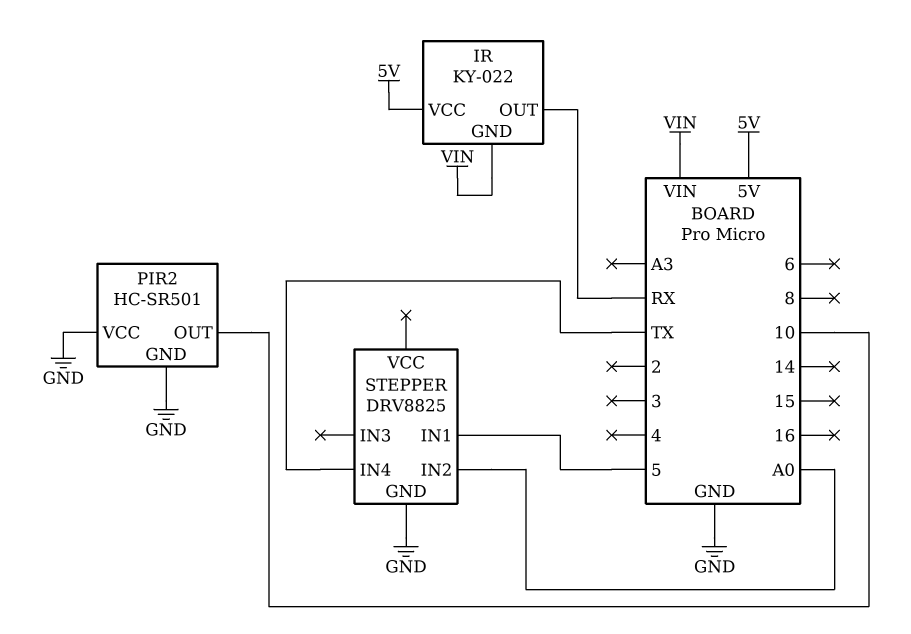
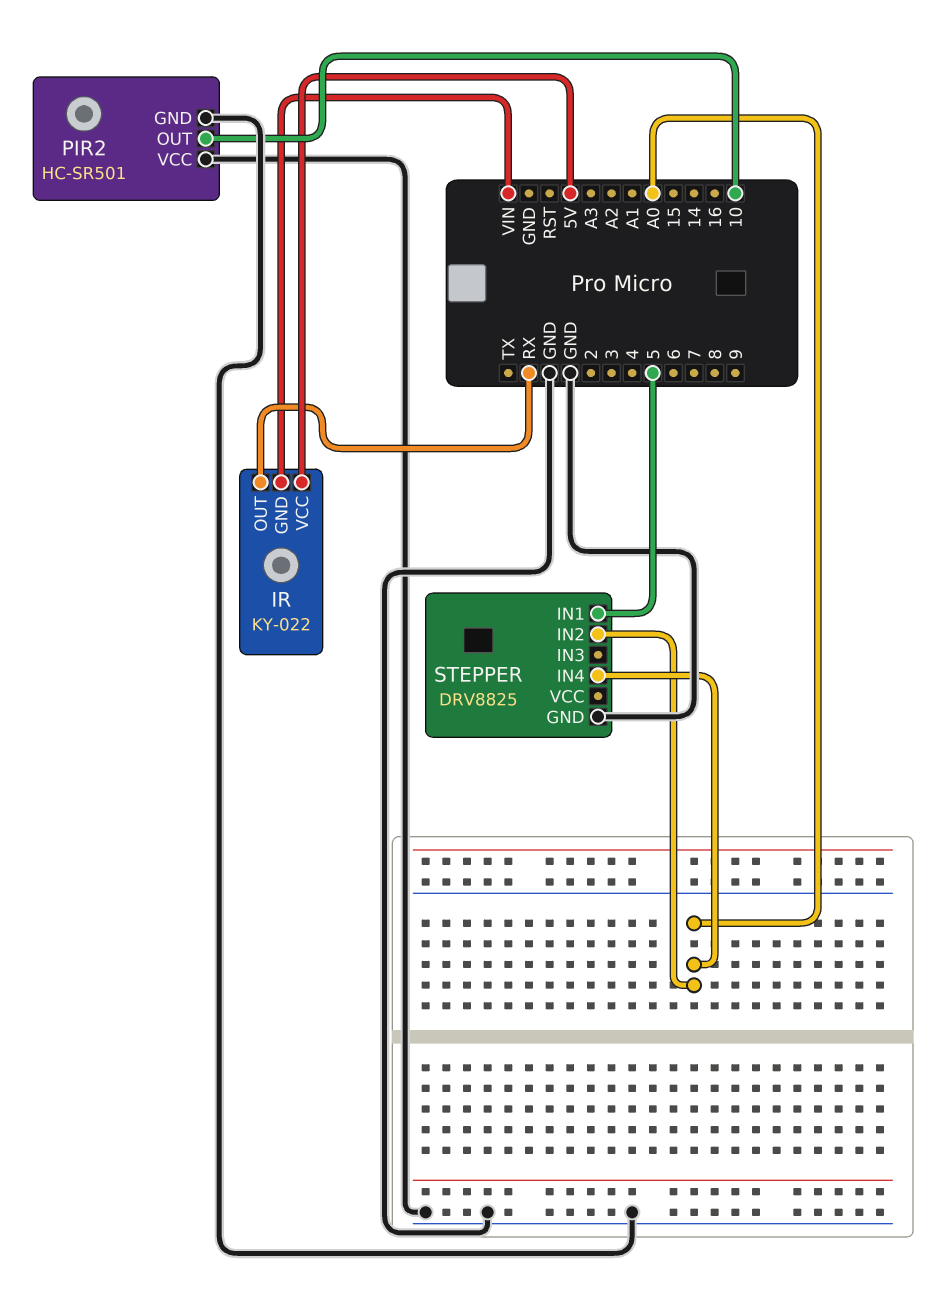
STEPPER pin IN4: TX -> A0

